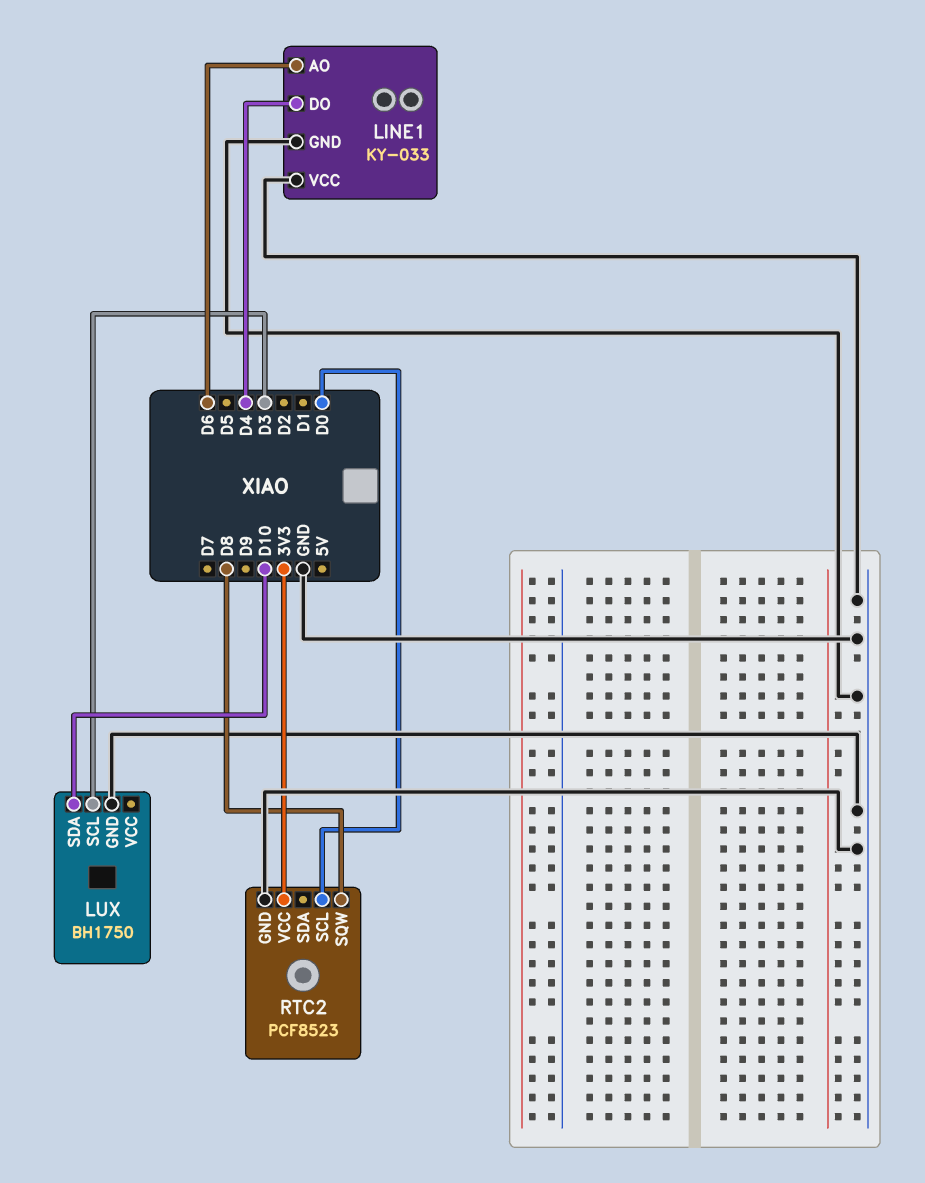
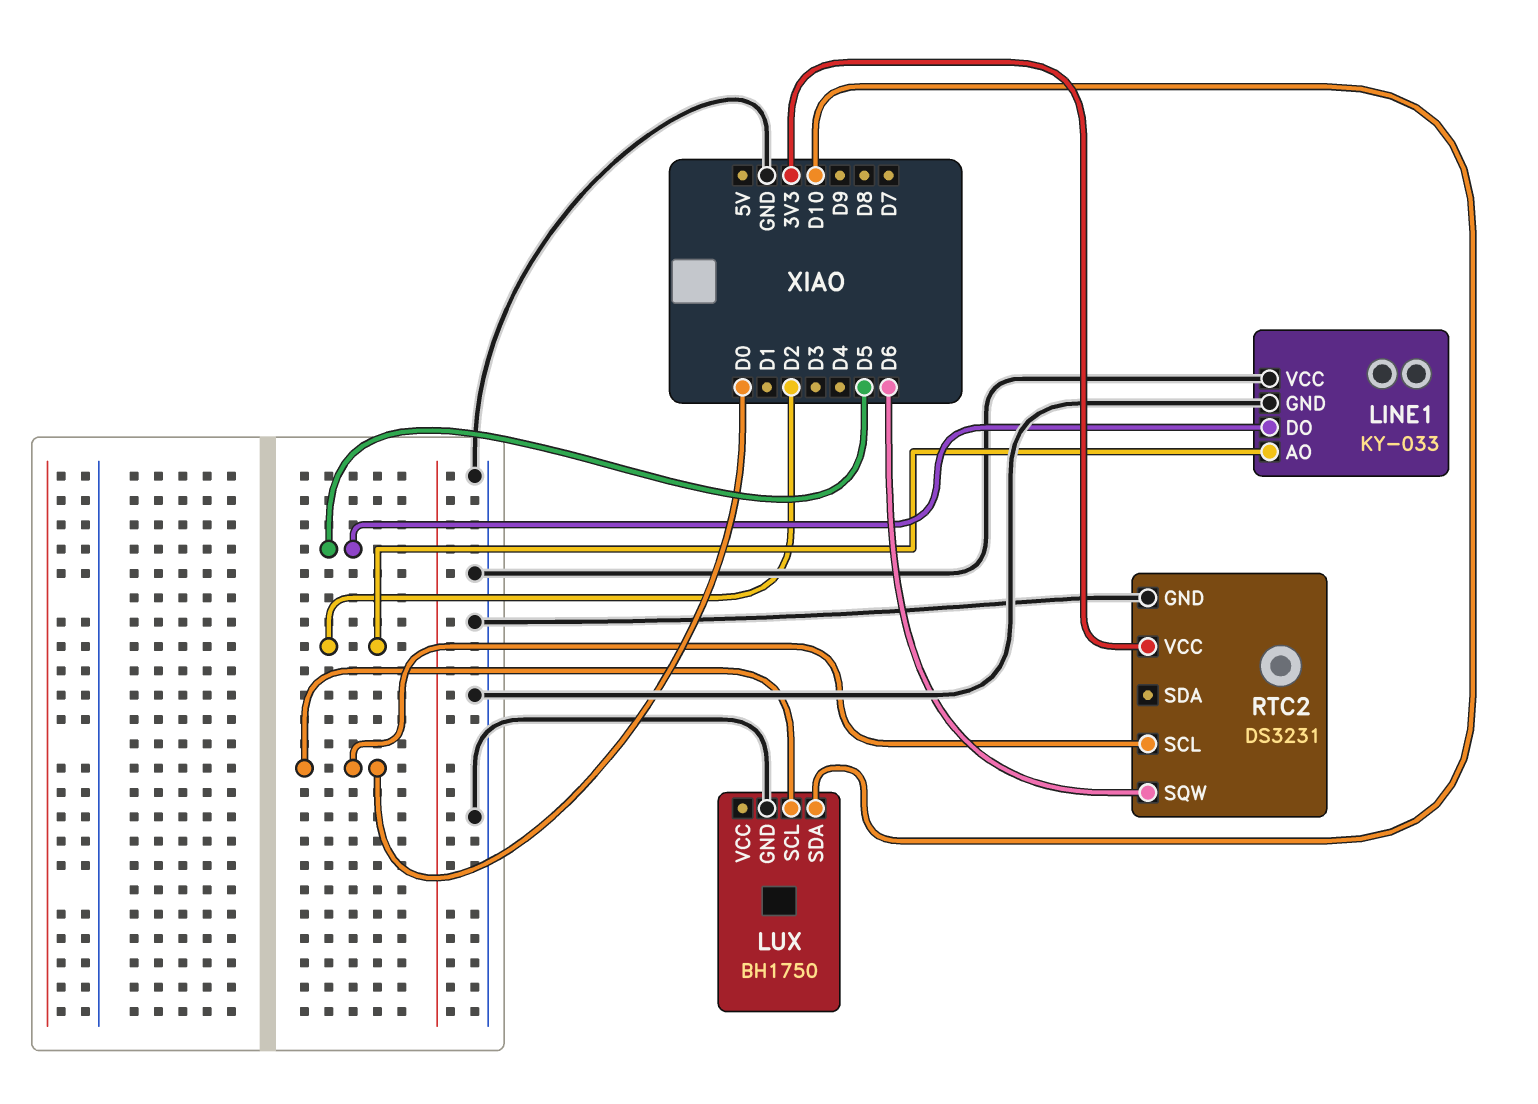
LINE1 pin AO: D6 -> D2
LINE1 pin DO: D4 -> D5
LUX pin SCL: D3 -> D0
RTC2: PCF8523 -> DS3231
RTC2 pin SQW: D8 -> D6

